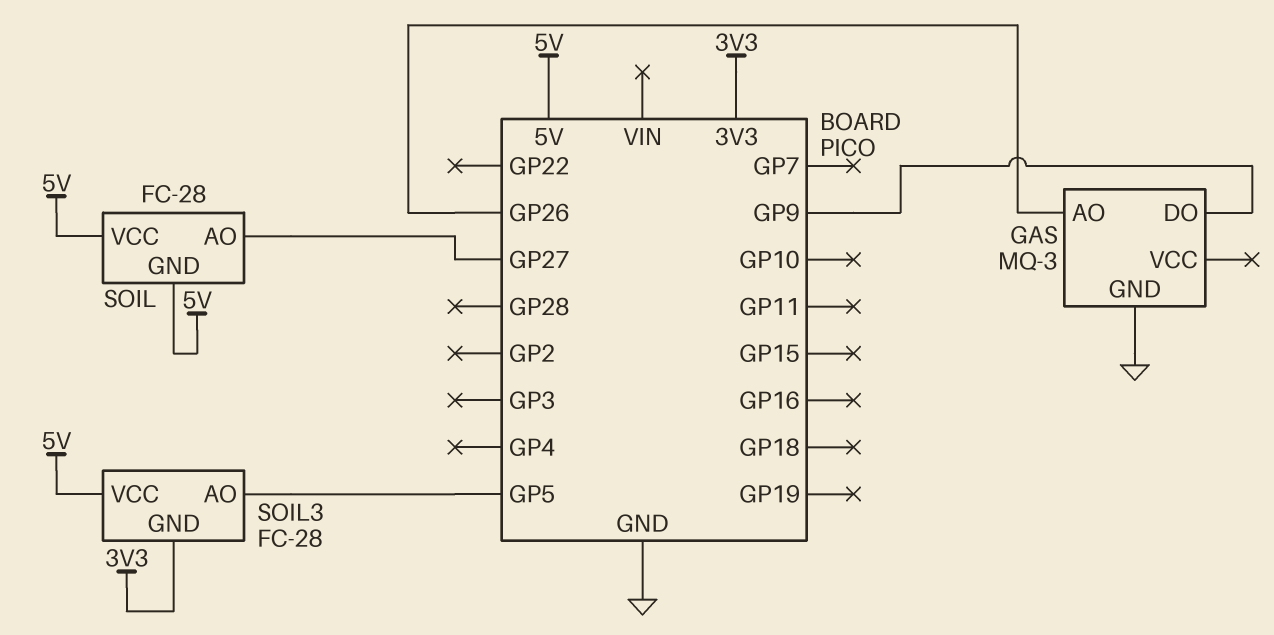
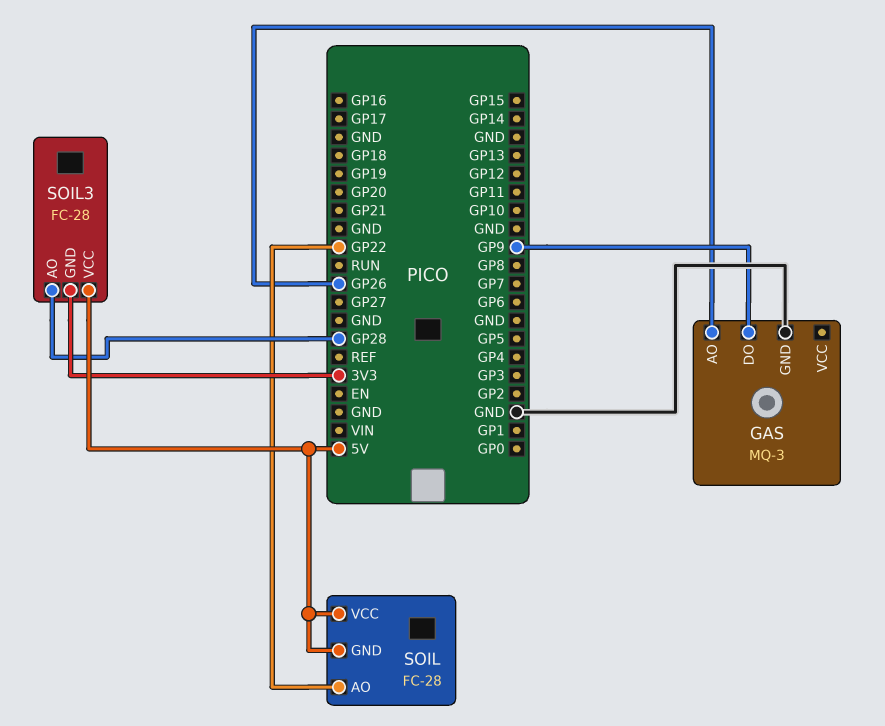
SOIL pin AO: GP27 -> GP22
SOIL3 pin AO: GP5 -> GP28

